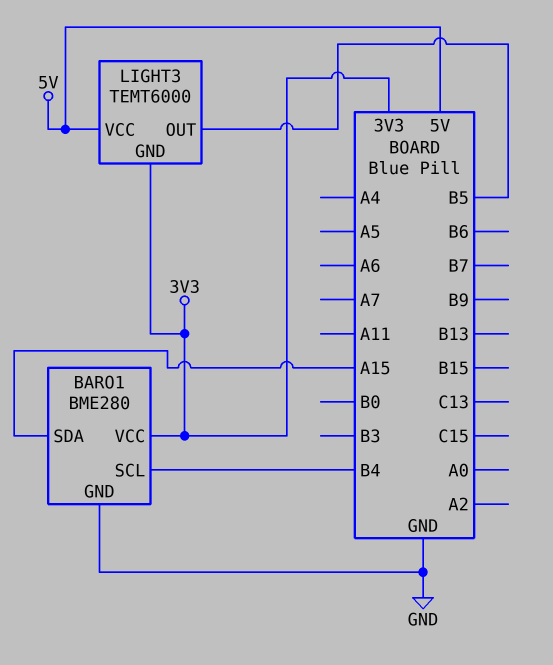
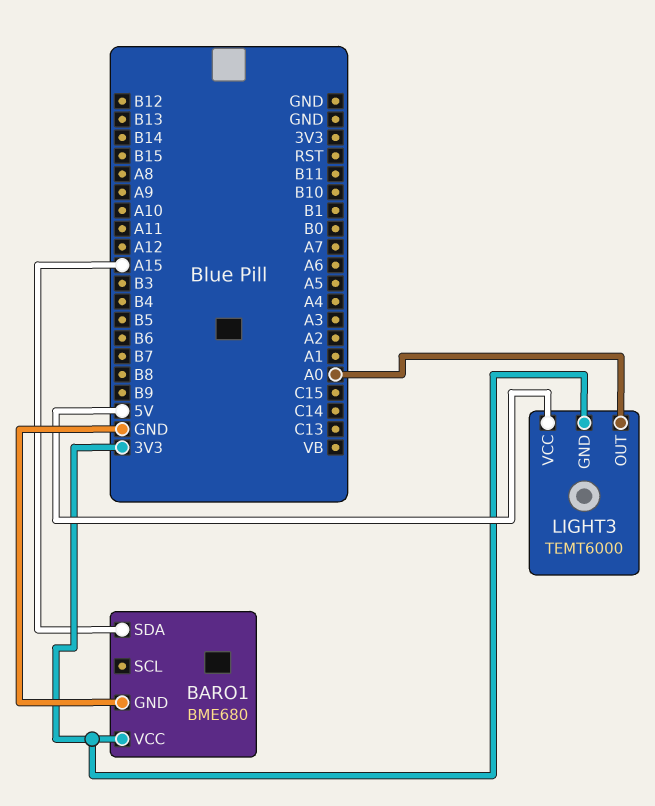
BARO1: BME280 -> BME680
BARO1 pin SCL: B4 -> none
LIGHT3 pin OUT: B5 -> A0

